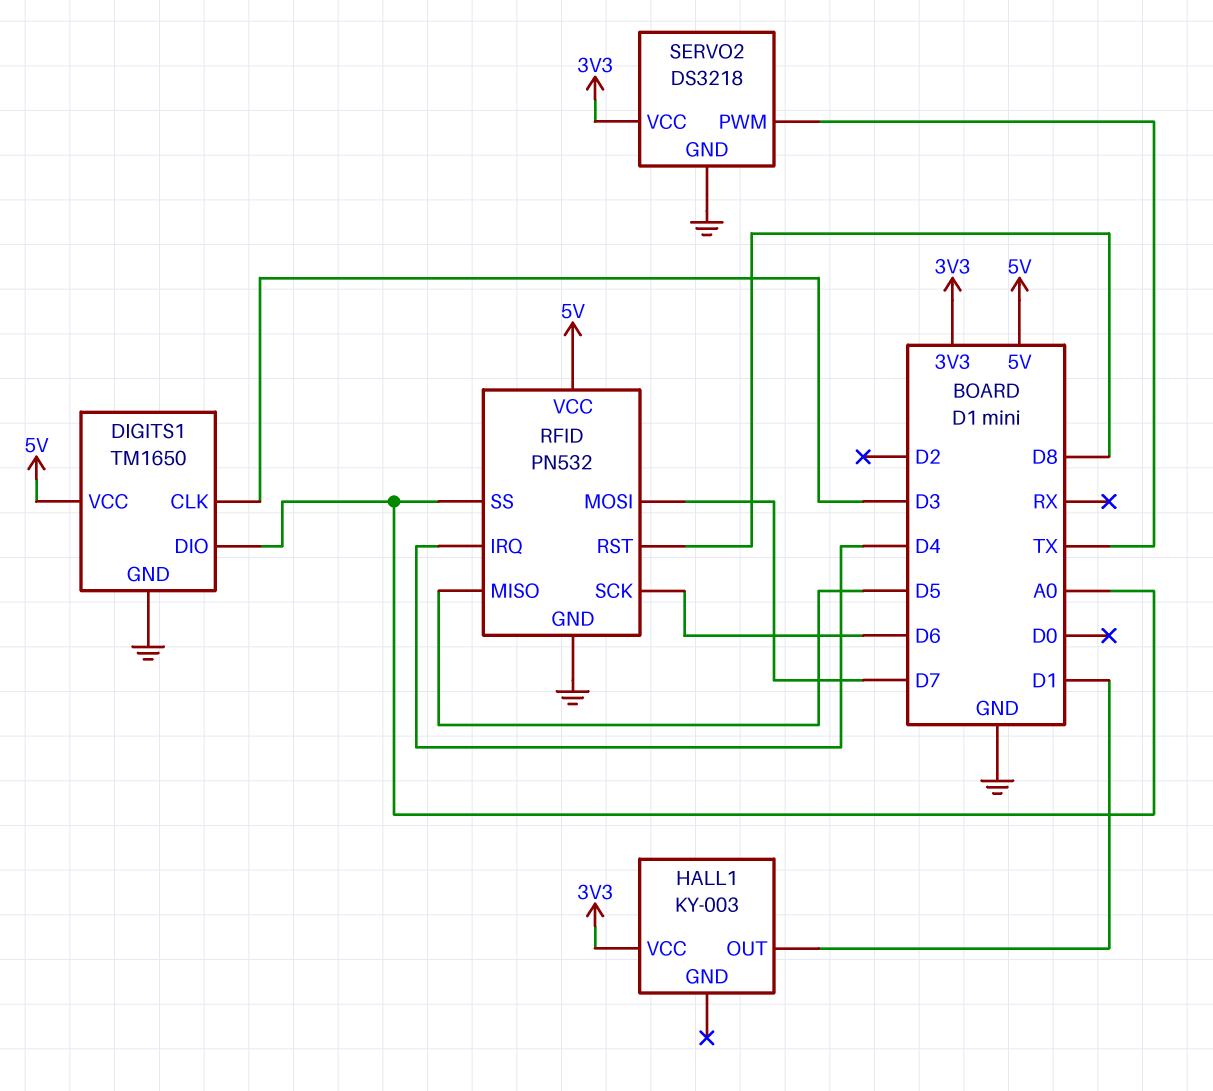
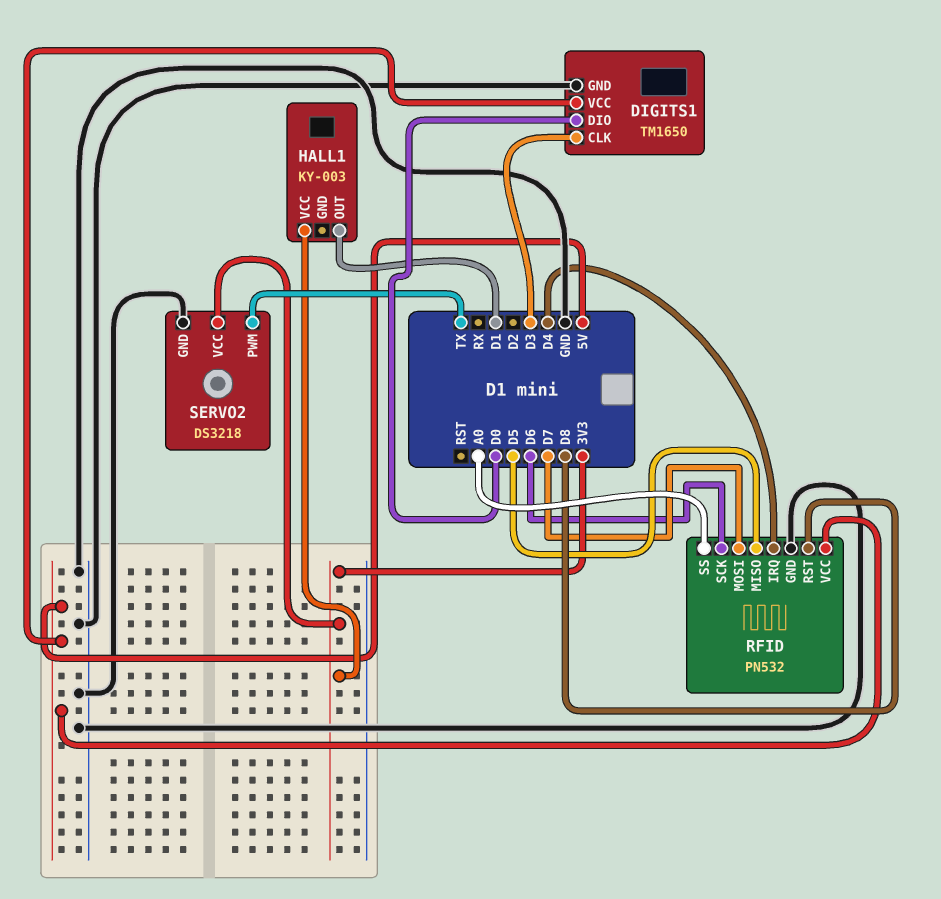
DIGITS1 pin DIO: A0 -> D0

